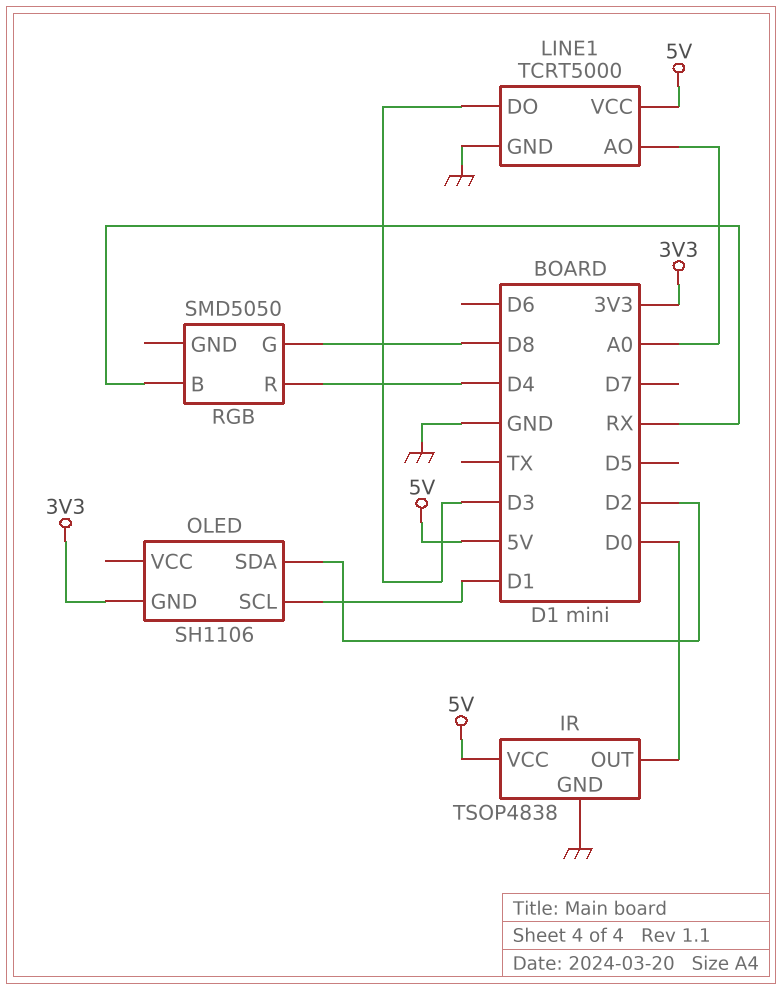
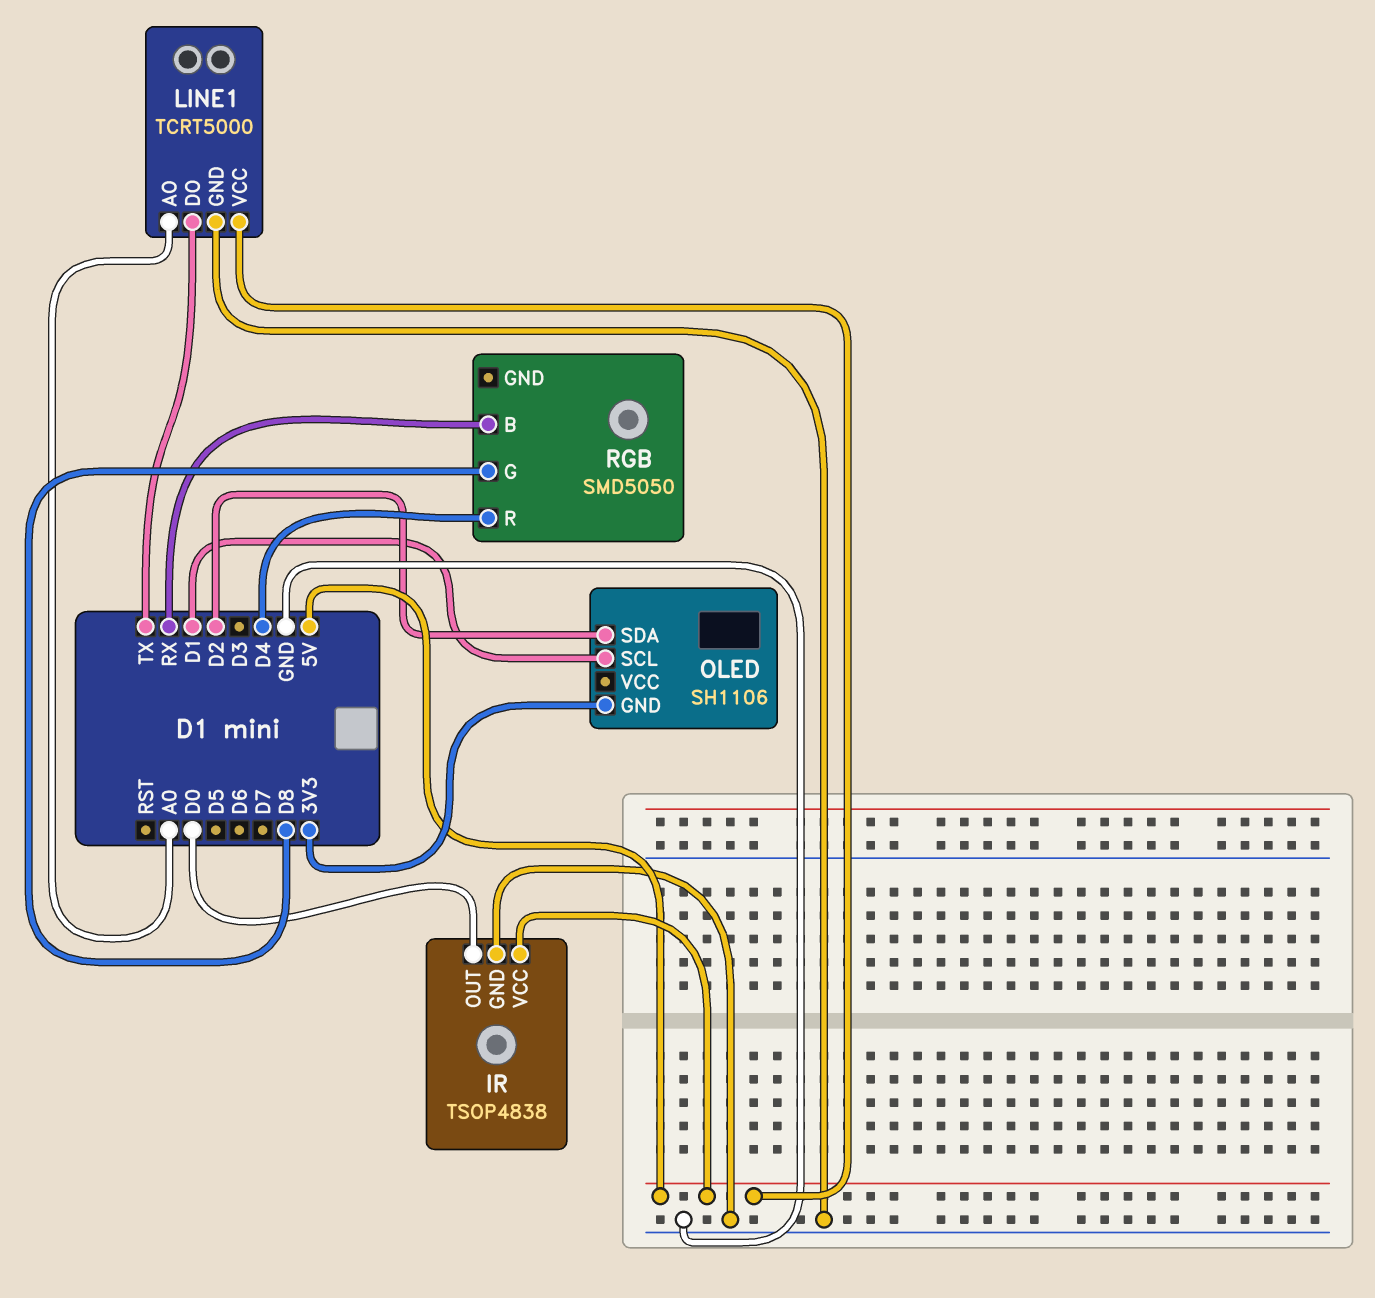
LINE1 pin DO: D3 -> TX

